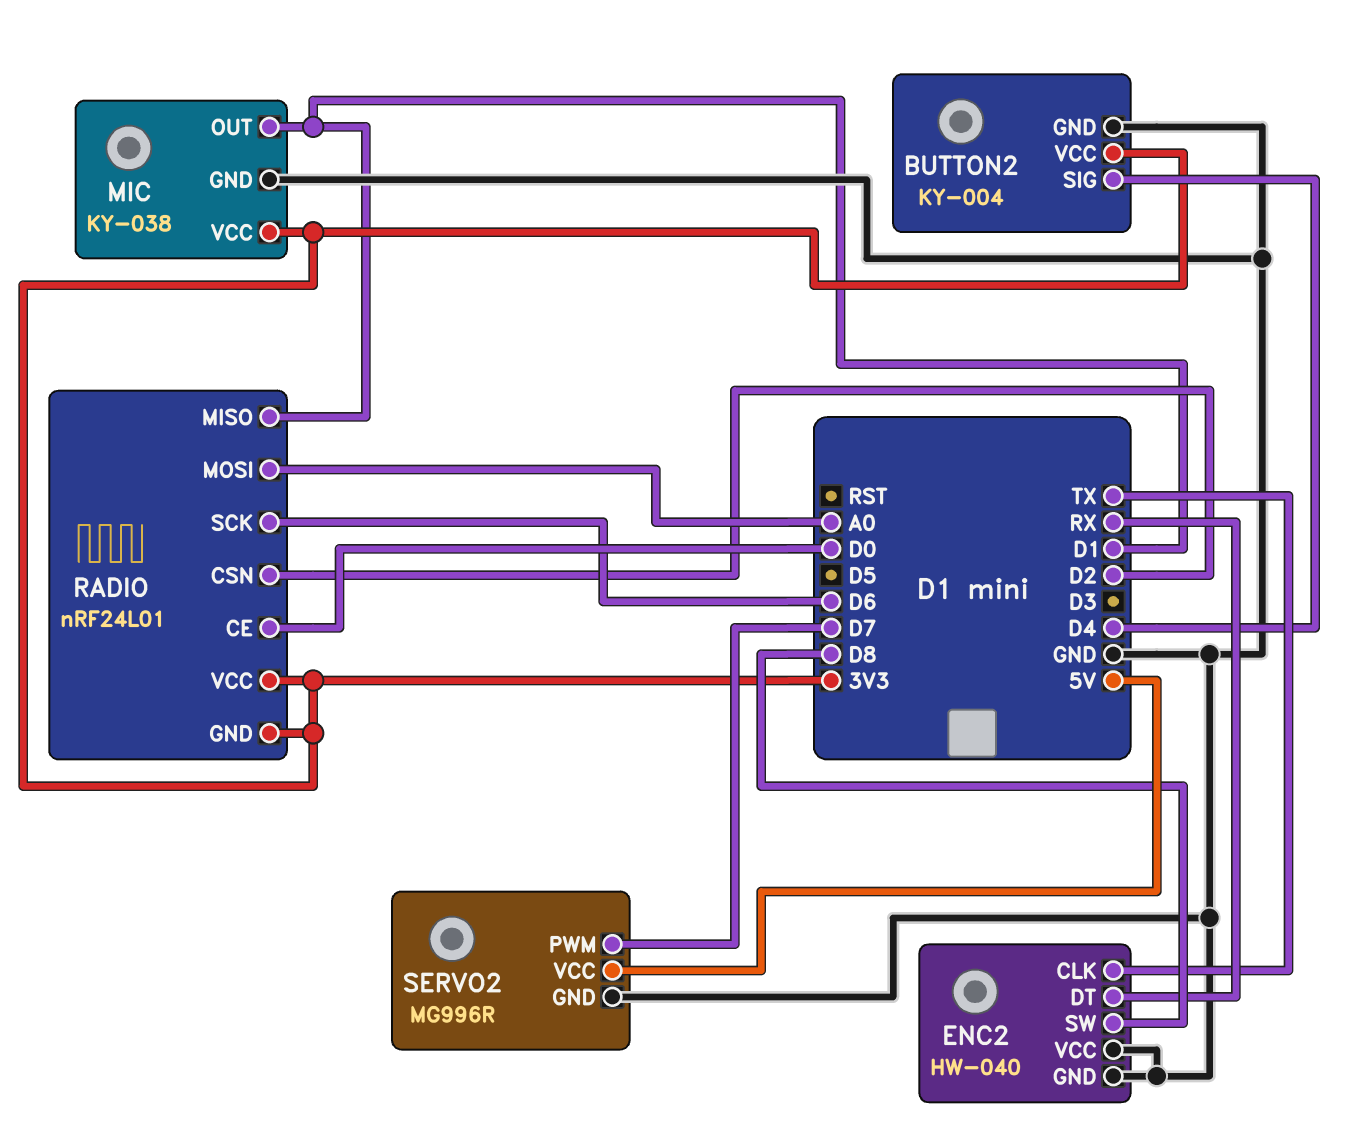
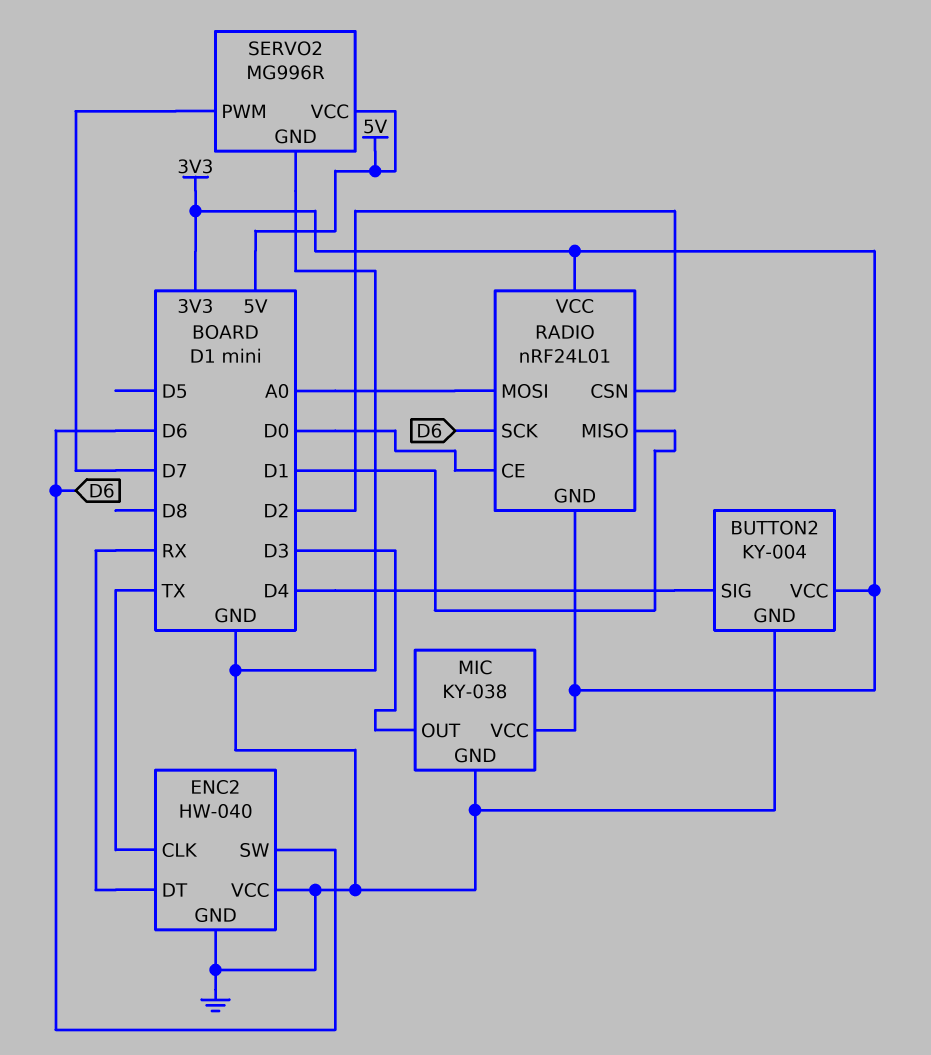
ENC2 pin SW: D8 -> D6
MIC pin OUT: D1 -> D3

